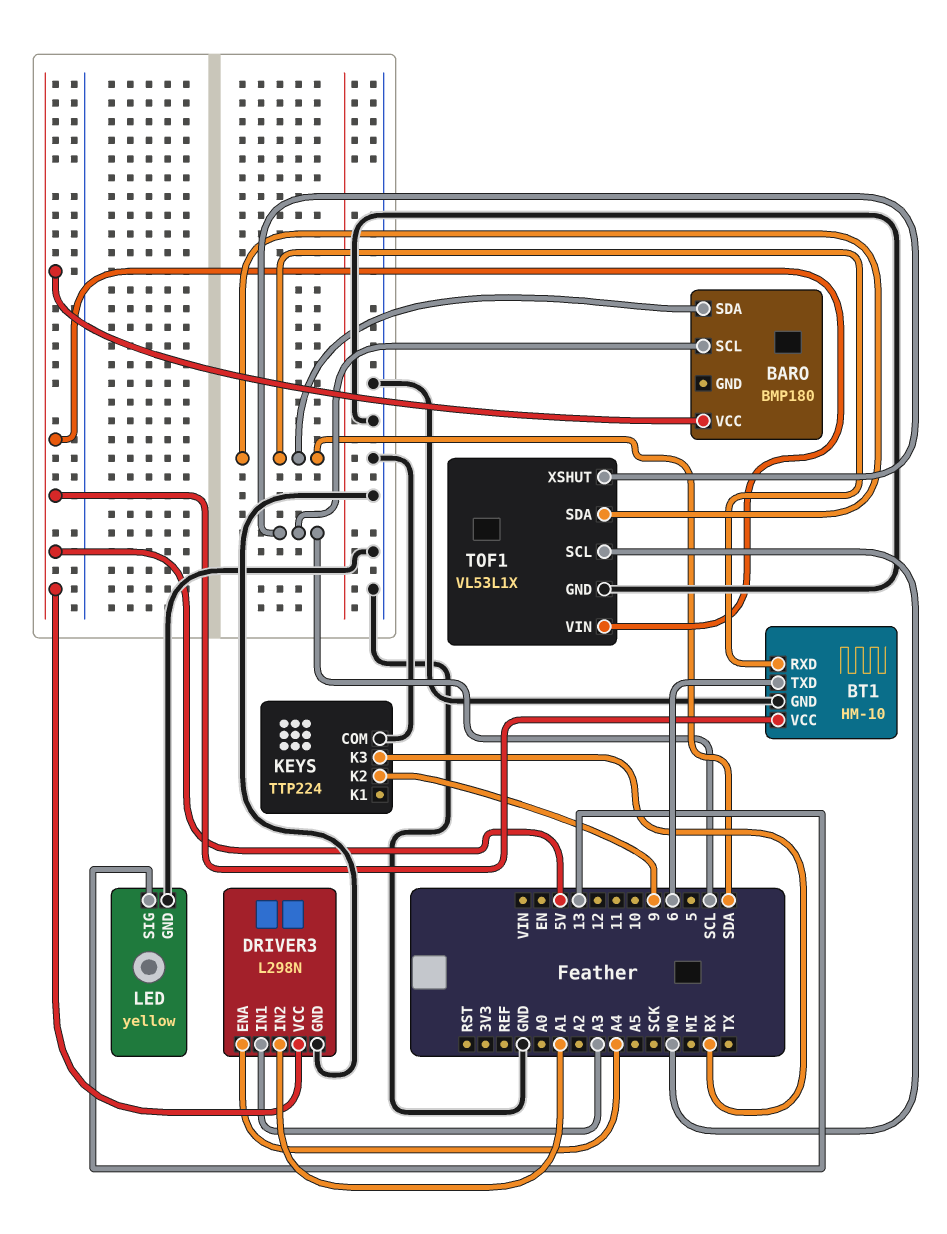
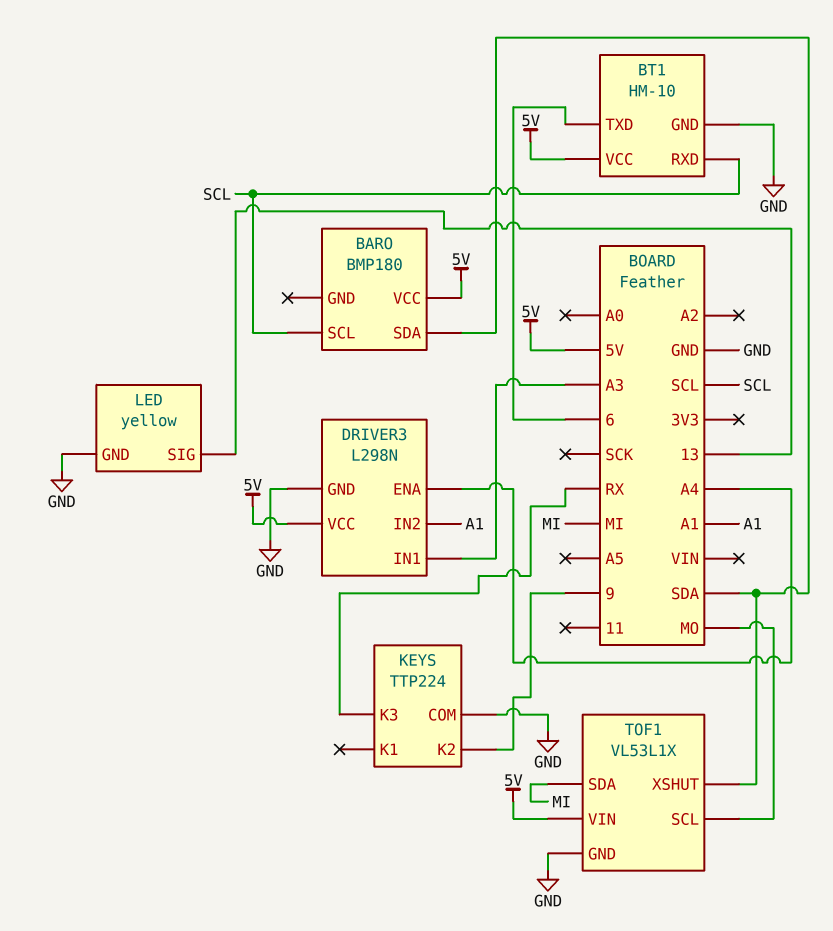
BT1 pin RXD: SDA -> SCL
TOF1 pin SDA: SDA -> MI
TOF1 pin XSHUT: SCL -> SDA

